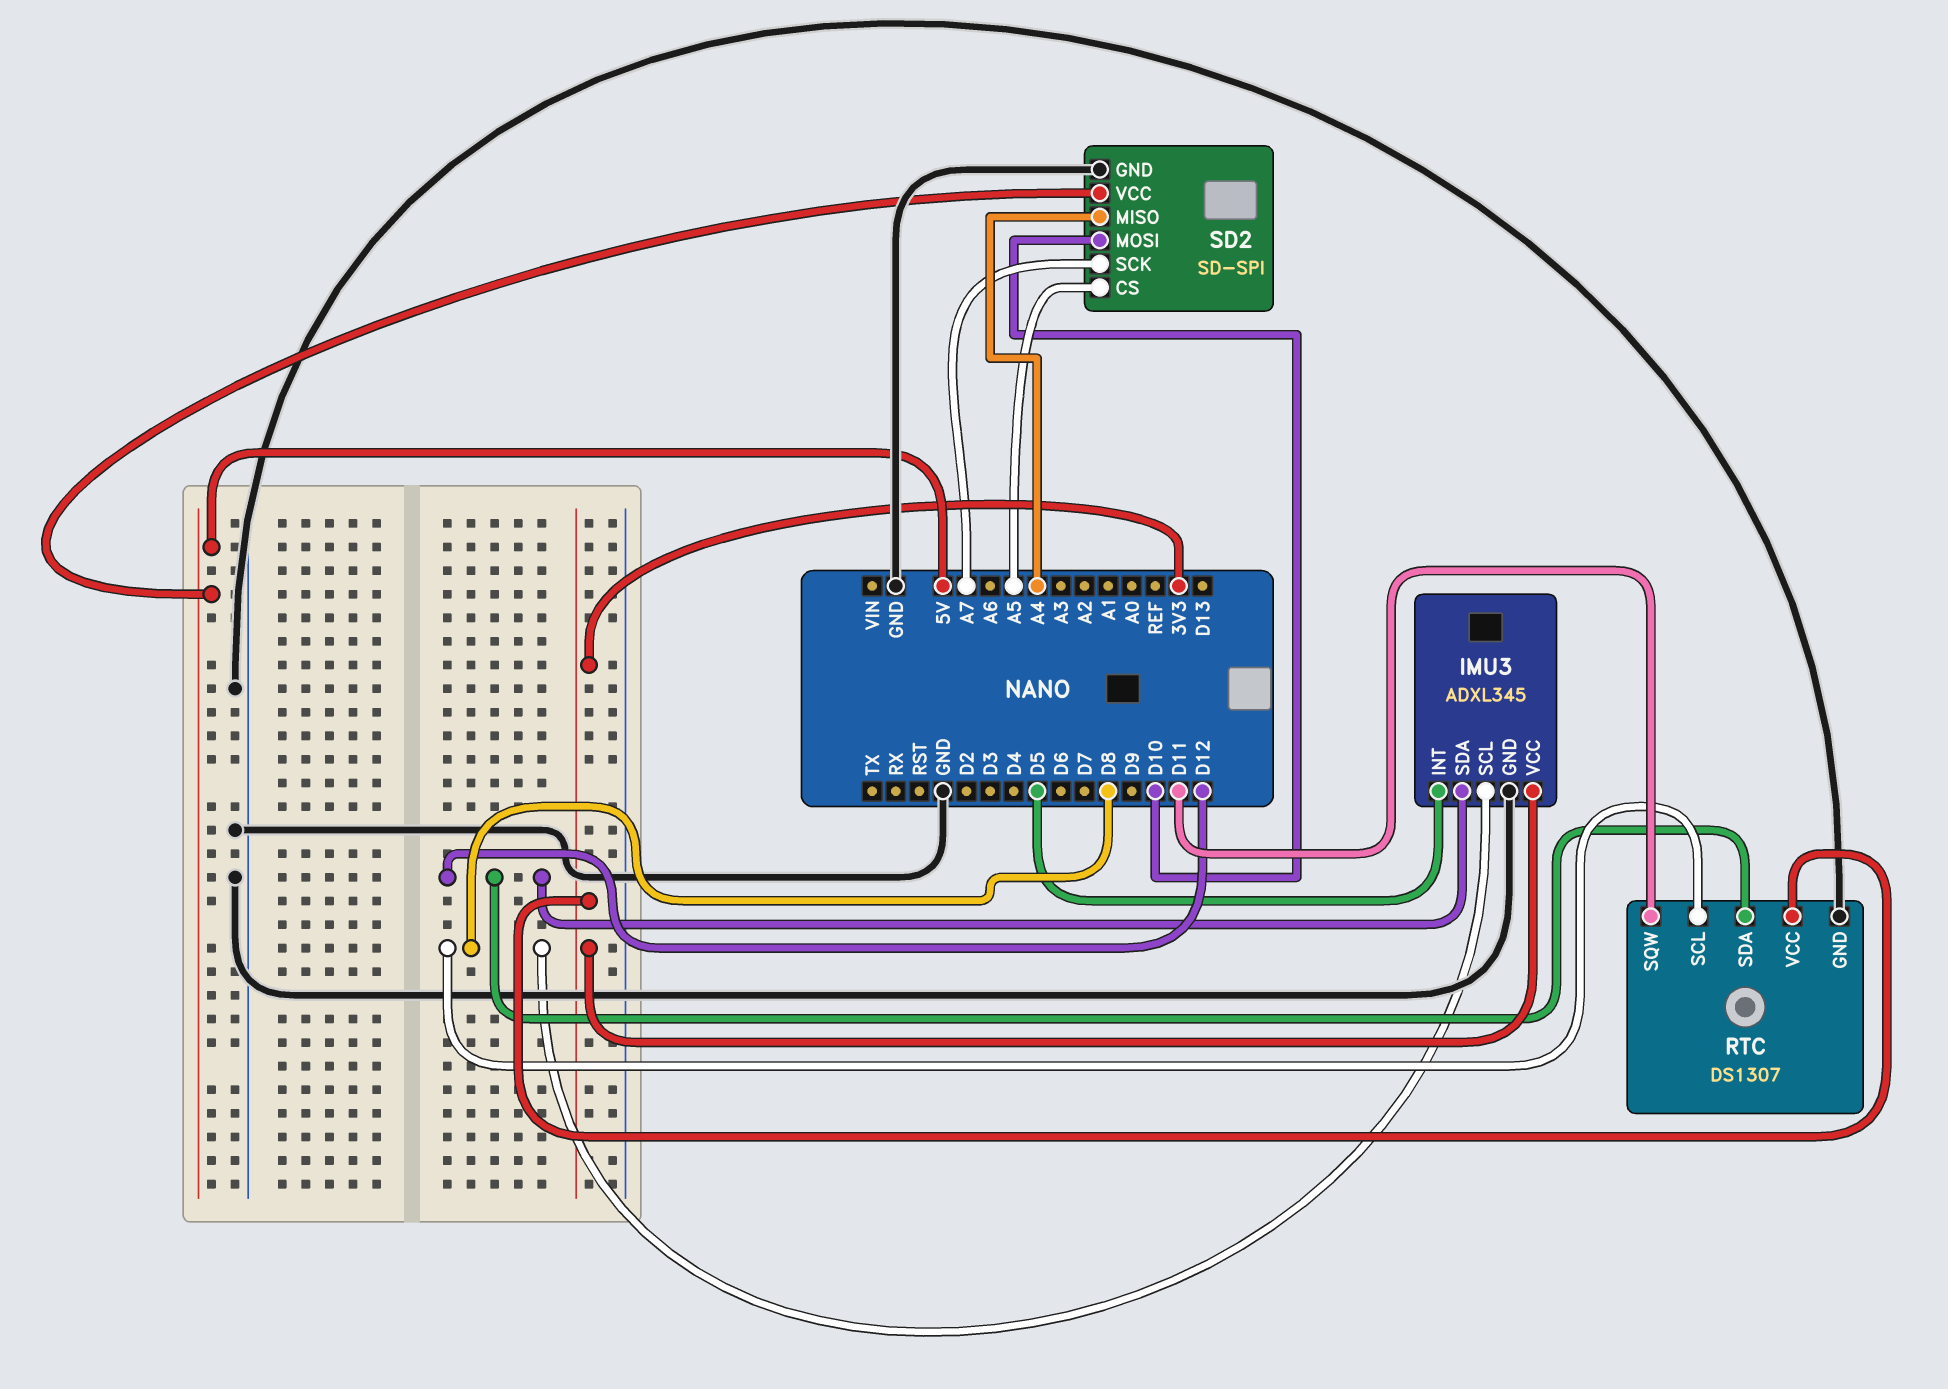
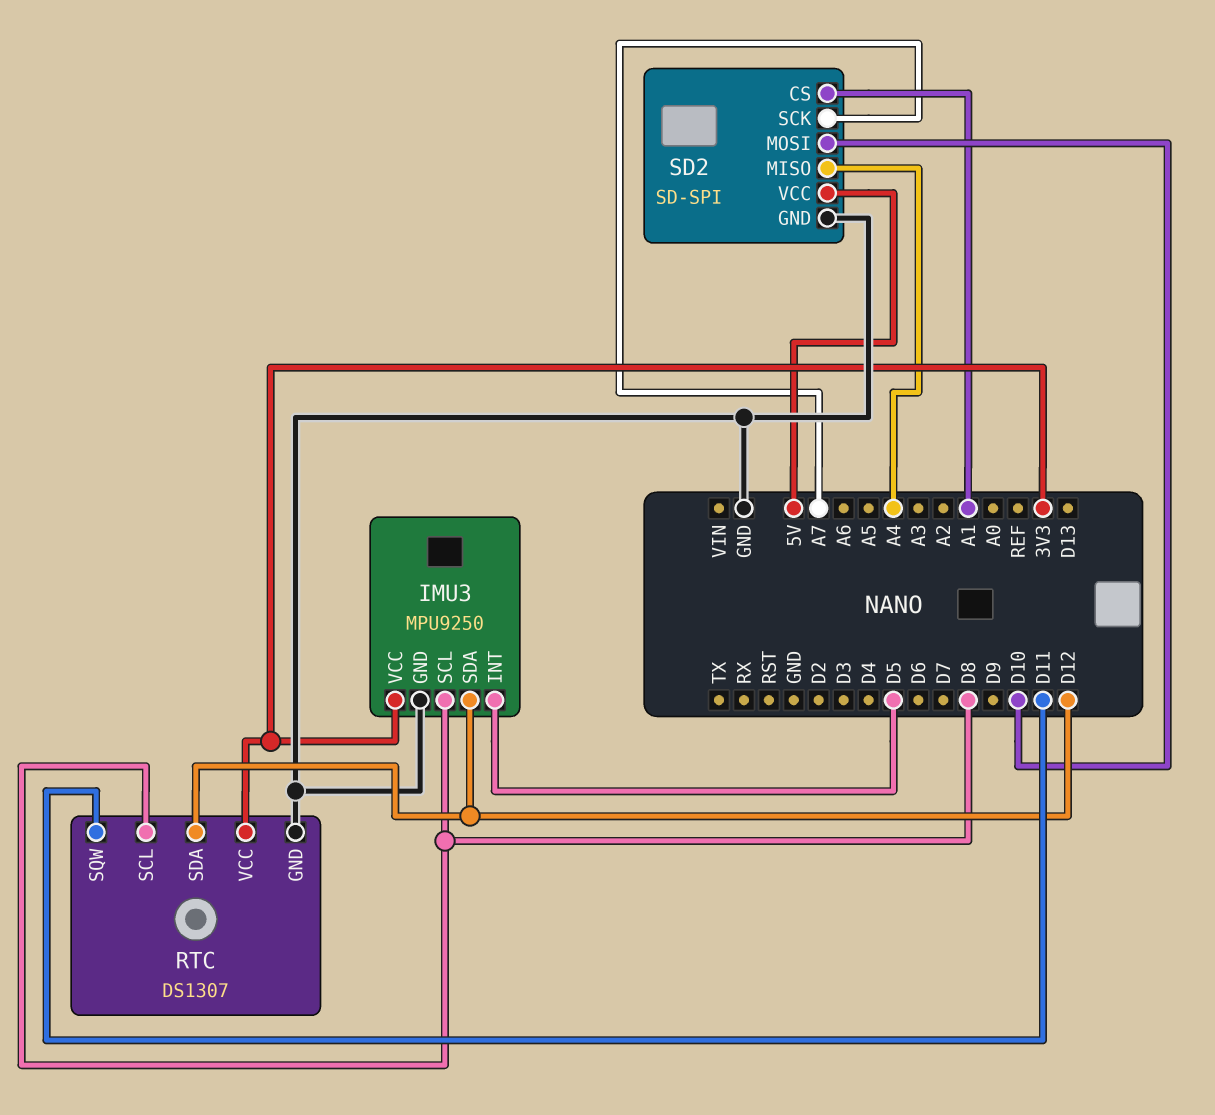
IMU3: ADXL345 -> MPU9250
SD2 pin CS: A5 -> A1

